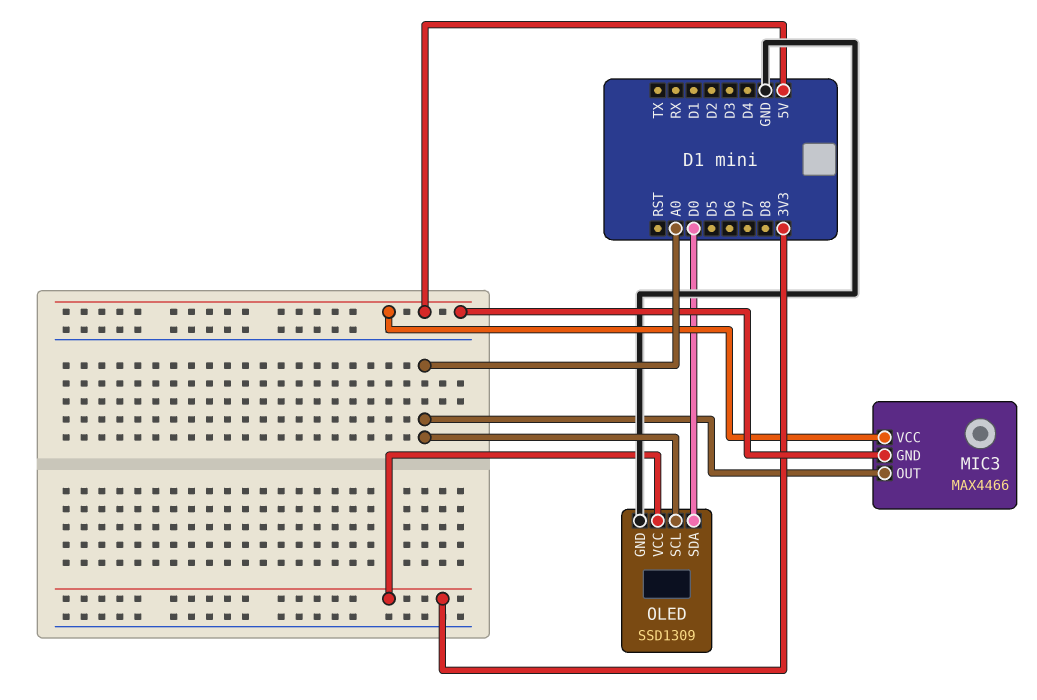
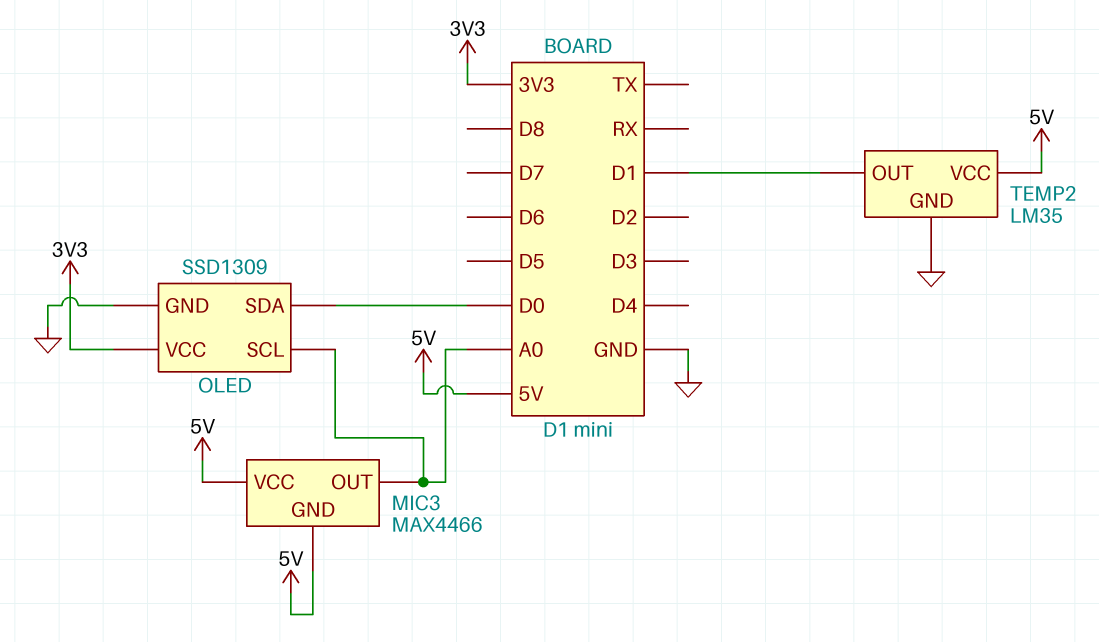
TEMP2: none -> LM35
TEMP2 pin GND: none -> GND
TEMP2 pin OUT: none -> D1
TEMP2 pin VCC: none -> 5V

